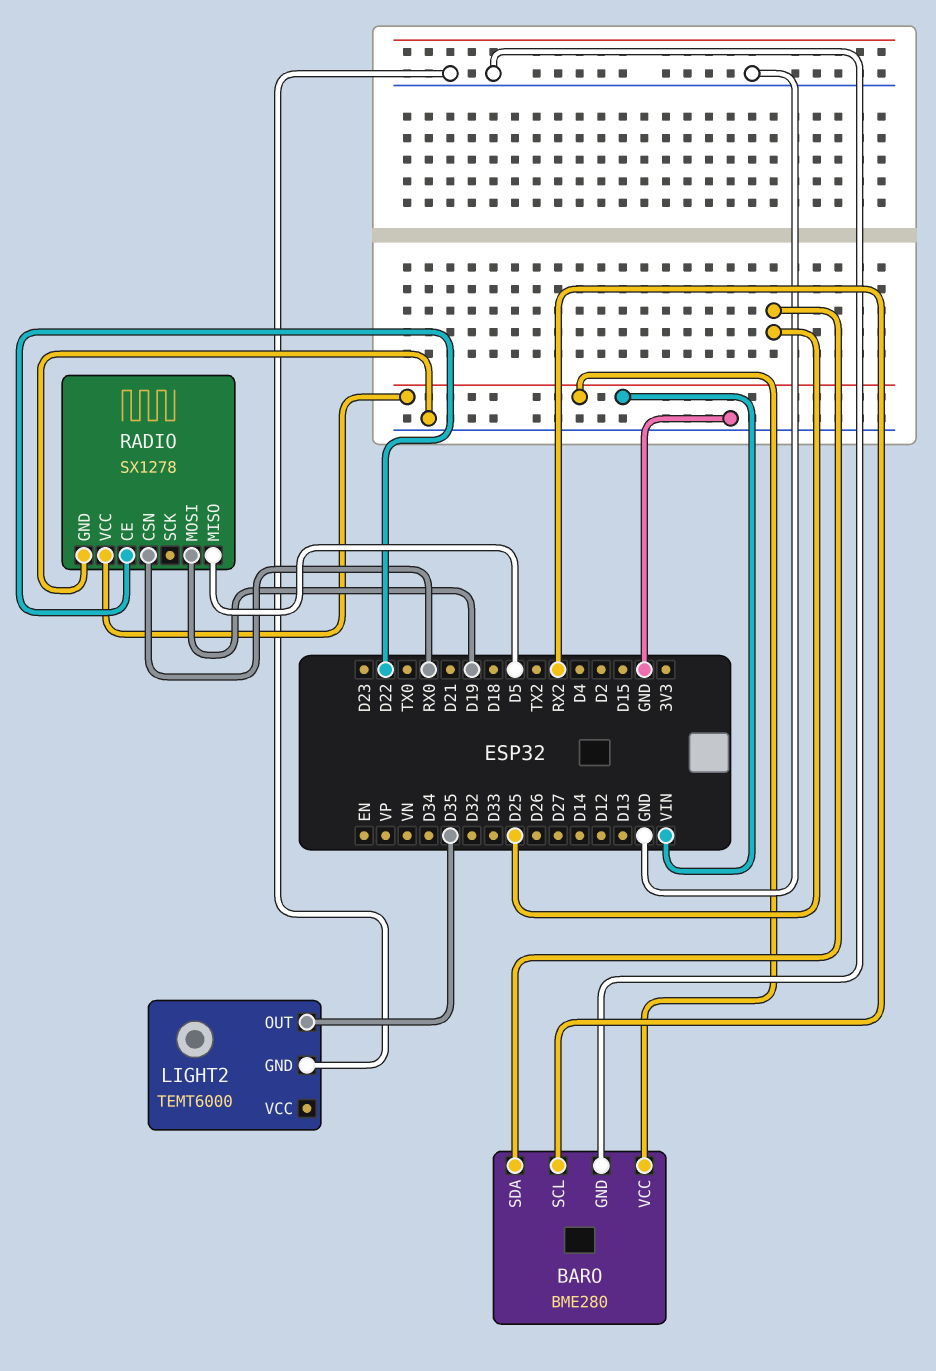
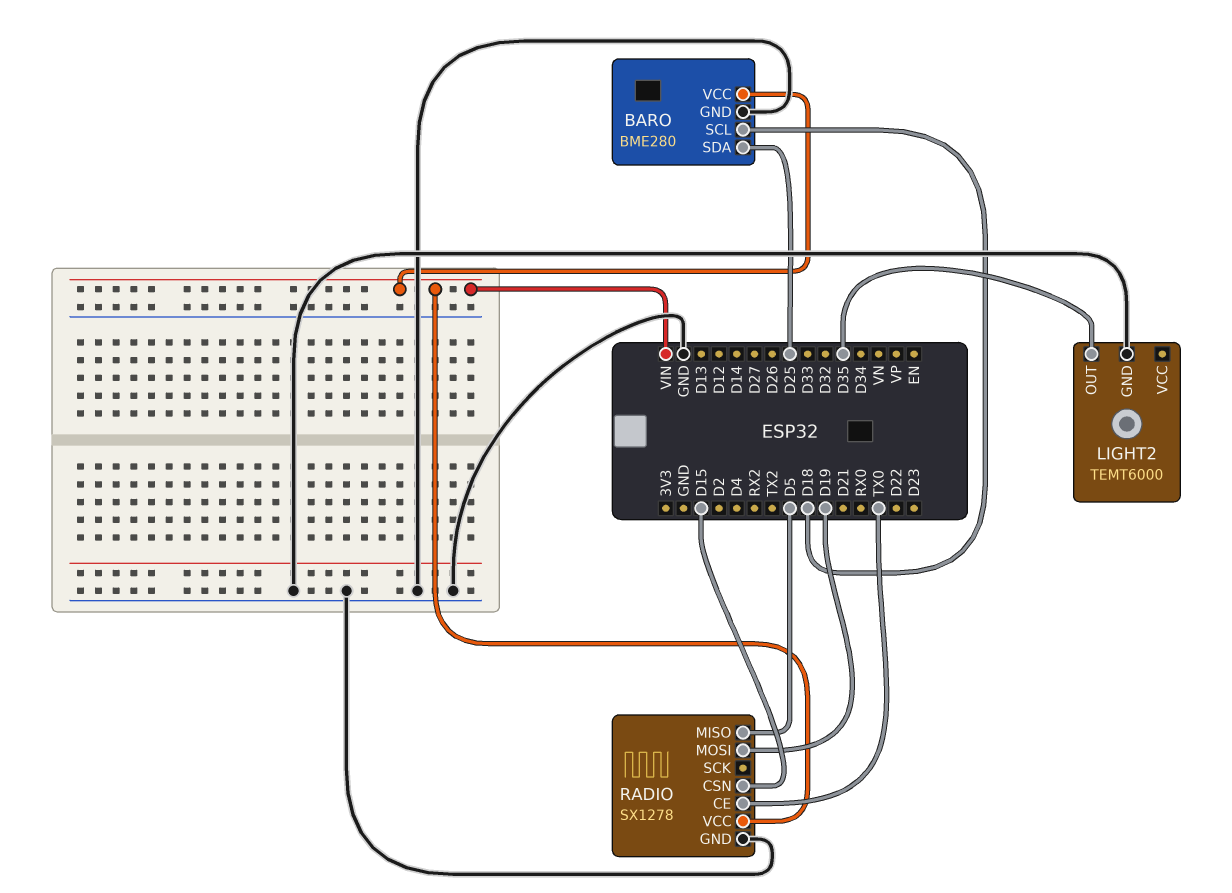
BARO pin SCL: RX2 -> D18
RADIO pin CE: D22 -> TX0
RADIO pin CSN: RX0 -> D15

